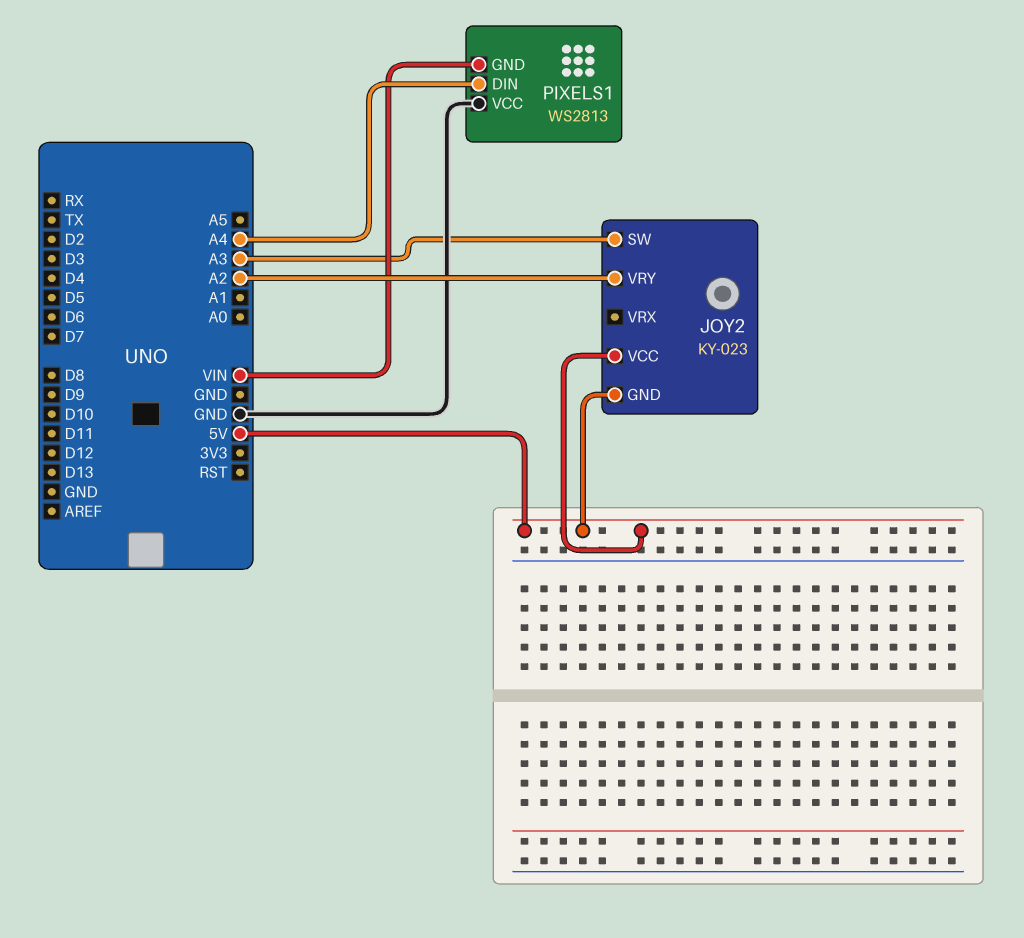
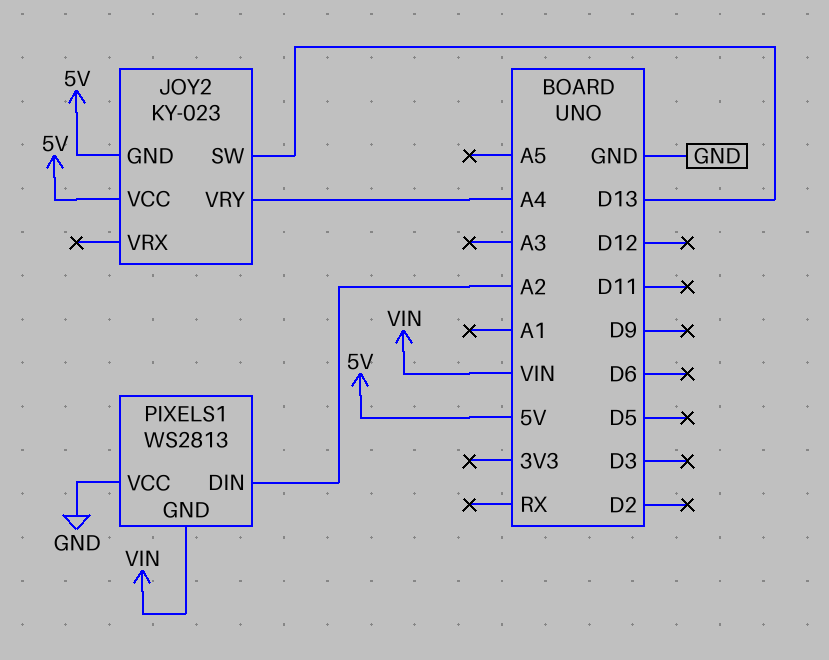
JOY2 pin SW: A3 -> D13
JOY2 pin VRY: A2 -> A4
PIXELS1 pin DIN: A4 -> A2

